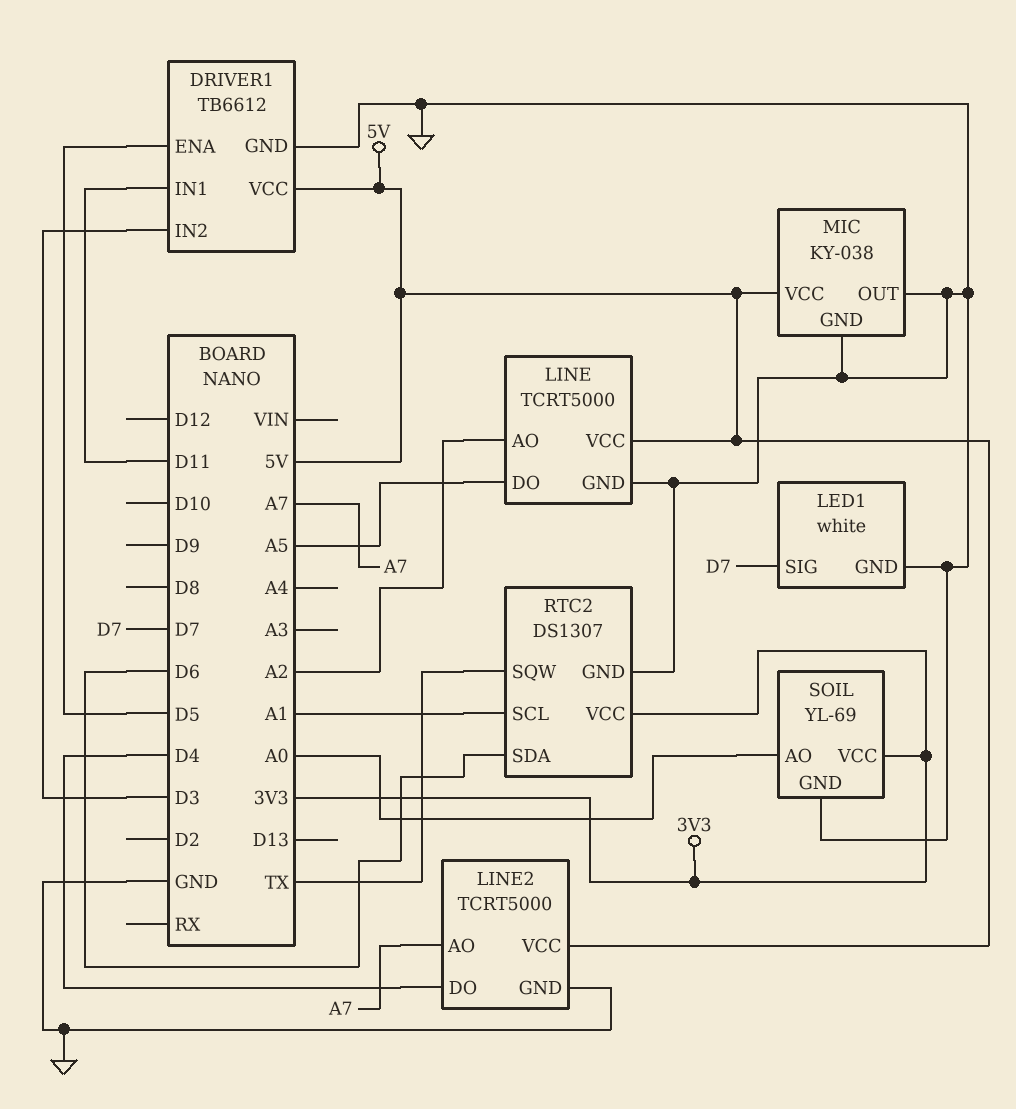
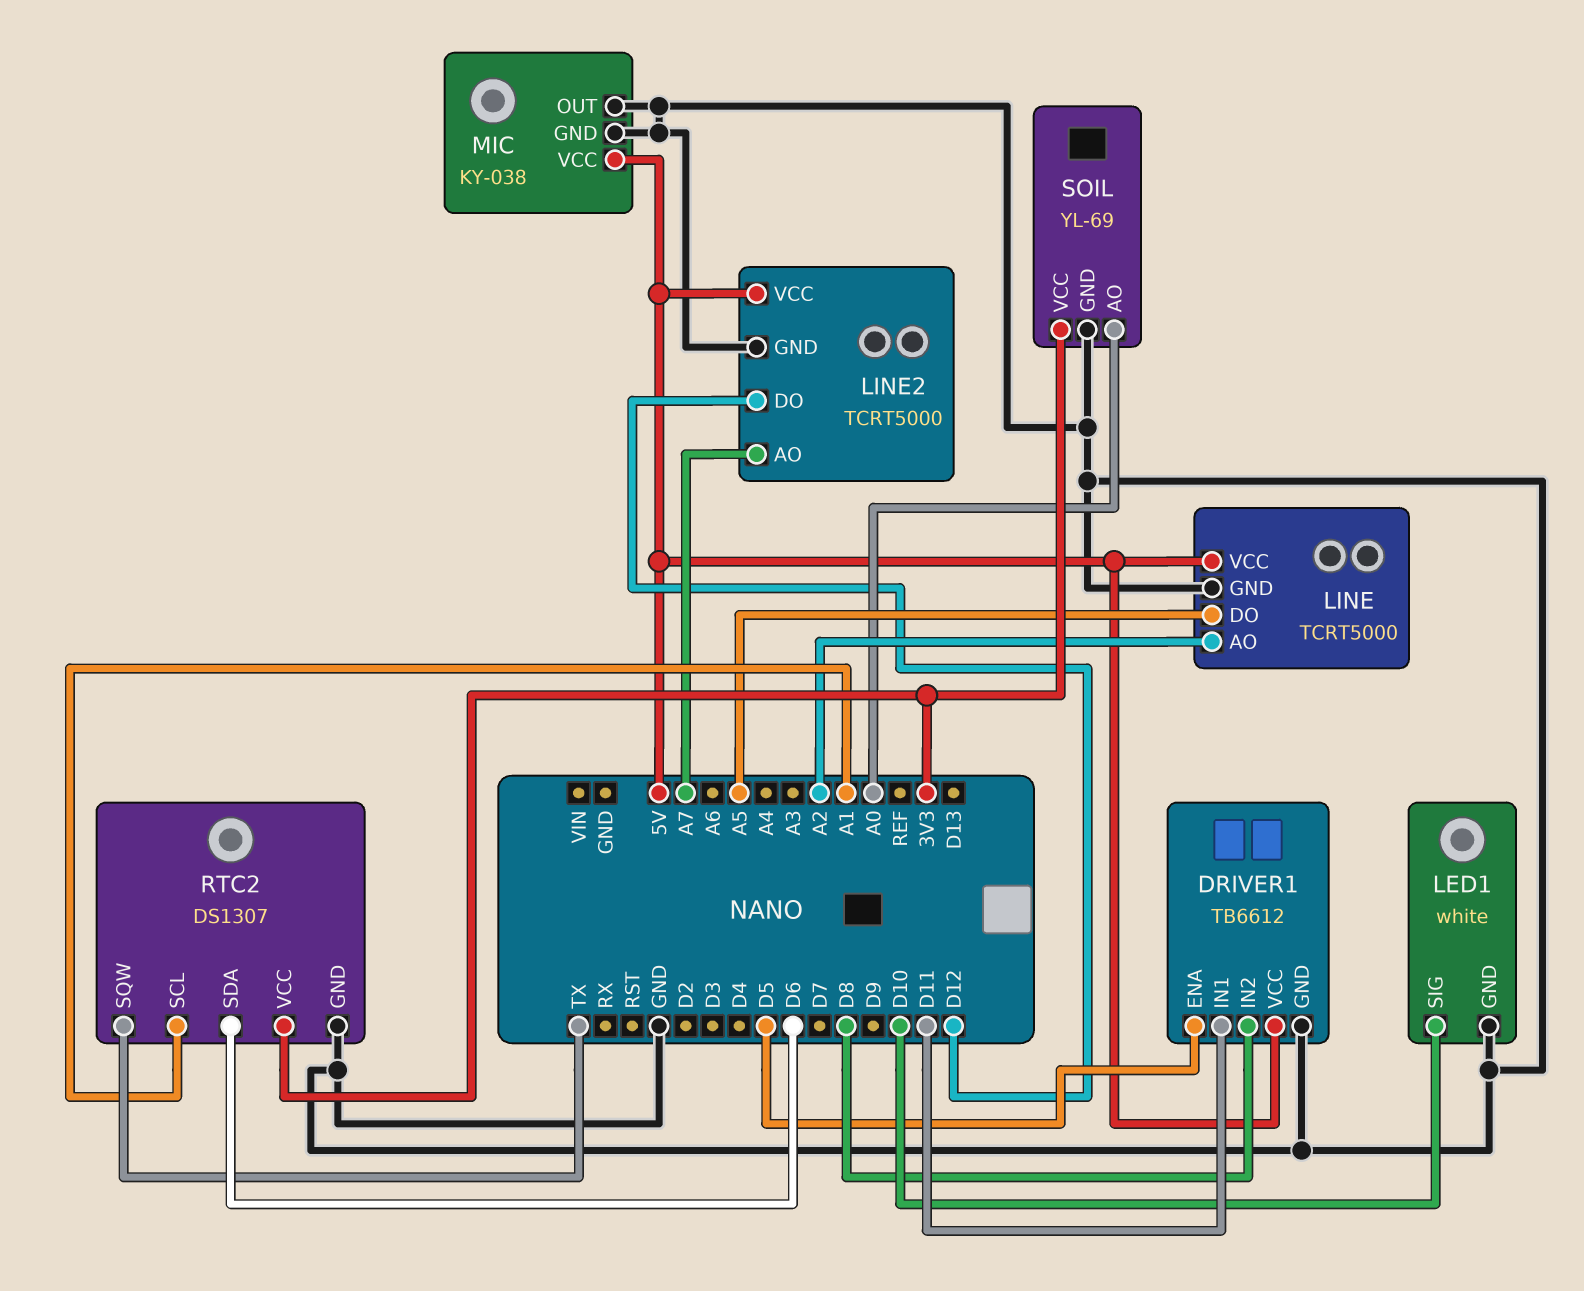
DRIVER1 pin IN2: D3 -> D8
LED1 pin SIG: D7 -> D10
LINE2 pin DO: D4 -> D12

